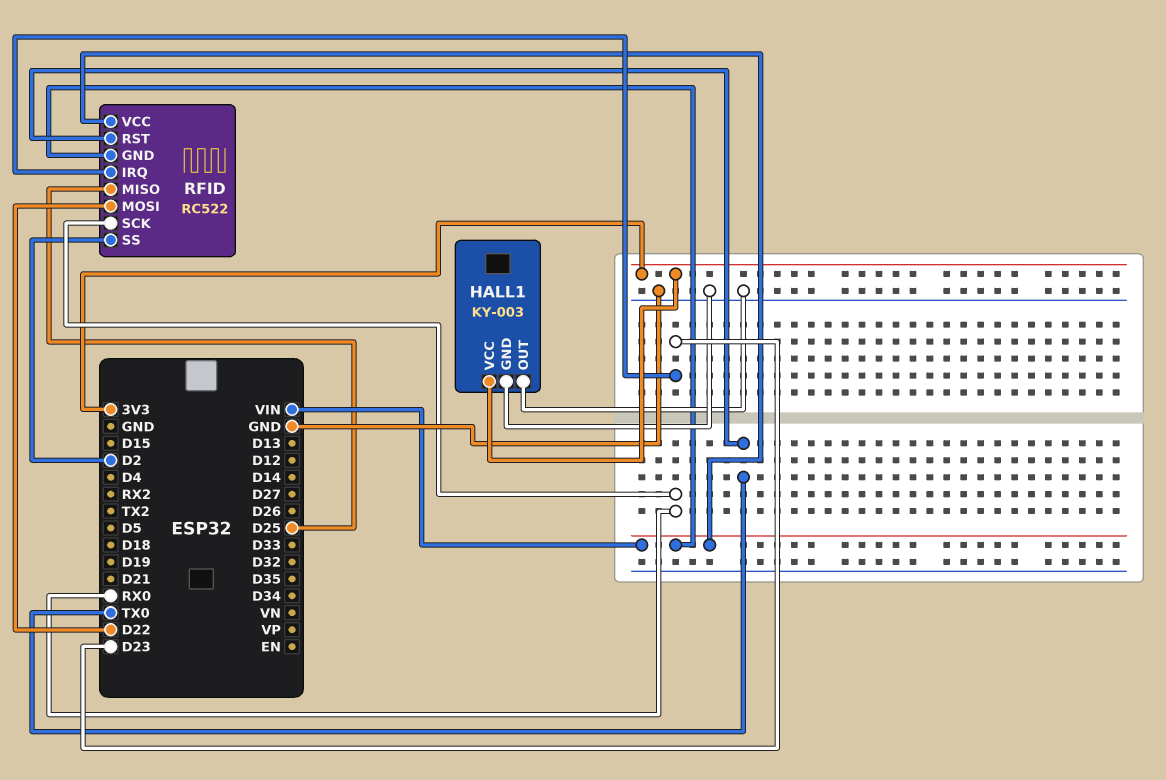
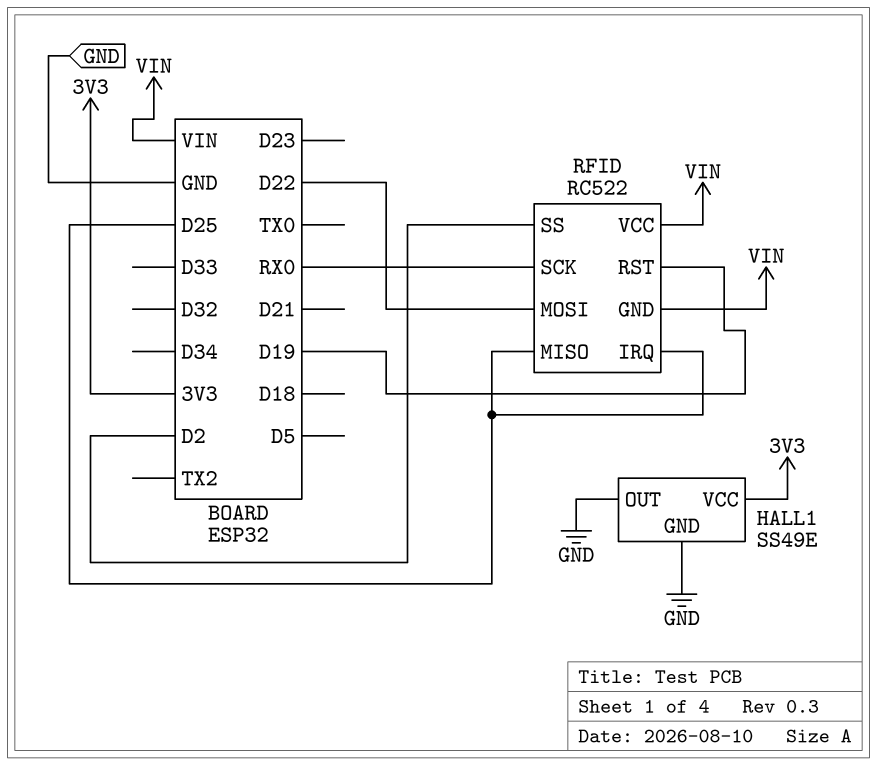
HALL1: KY-003 -> SS49E
RFID pin IRQ: D23 -> D25
RFID pin RST: TX0 -> D19

